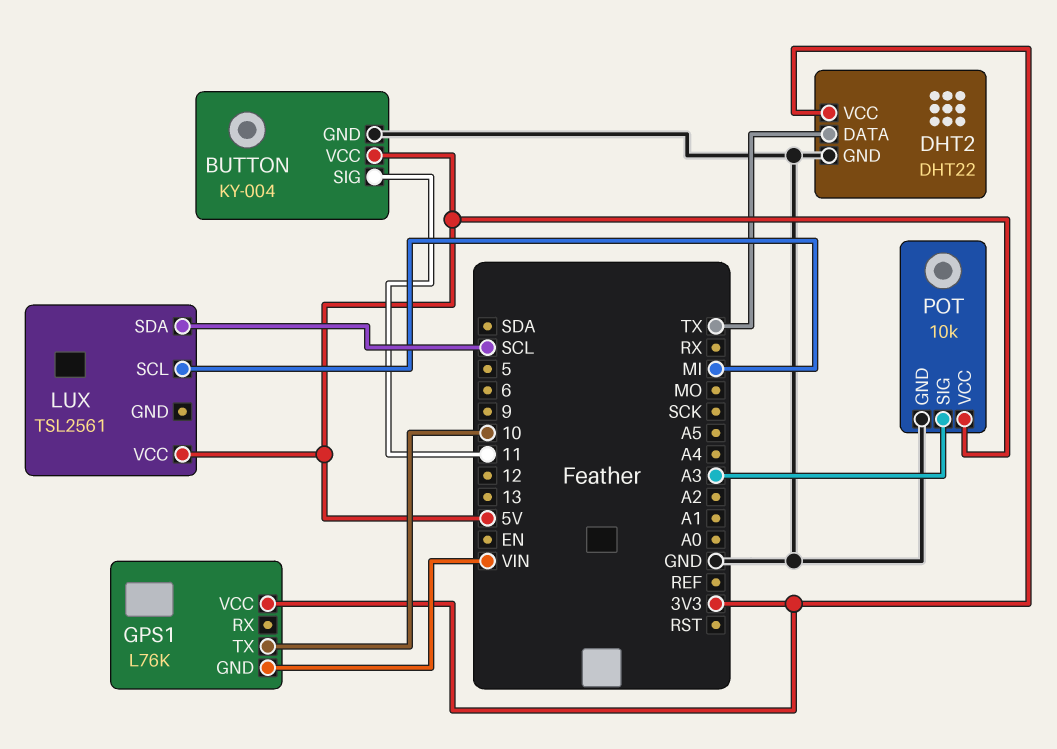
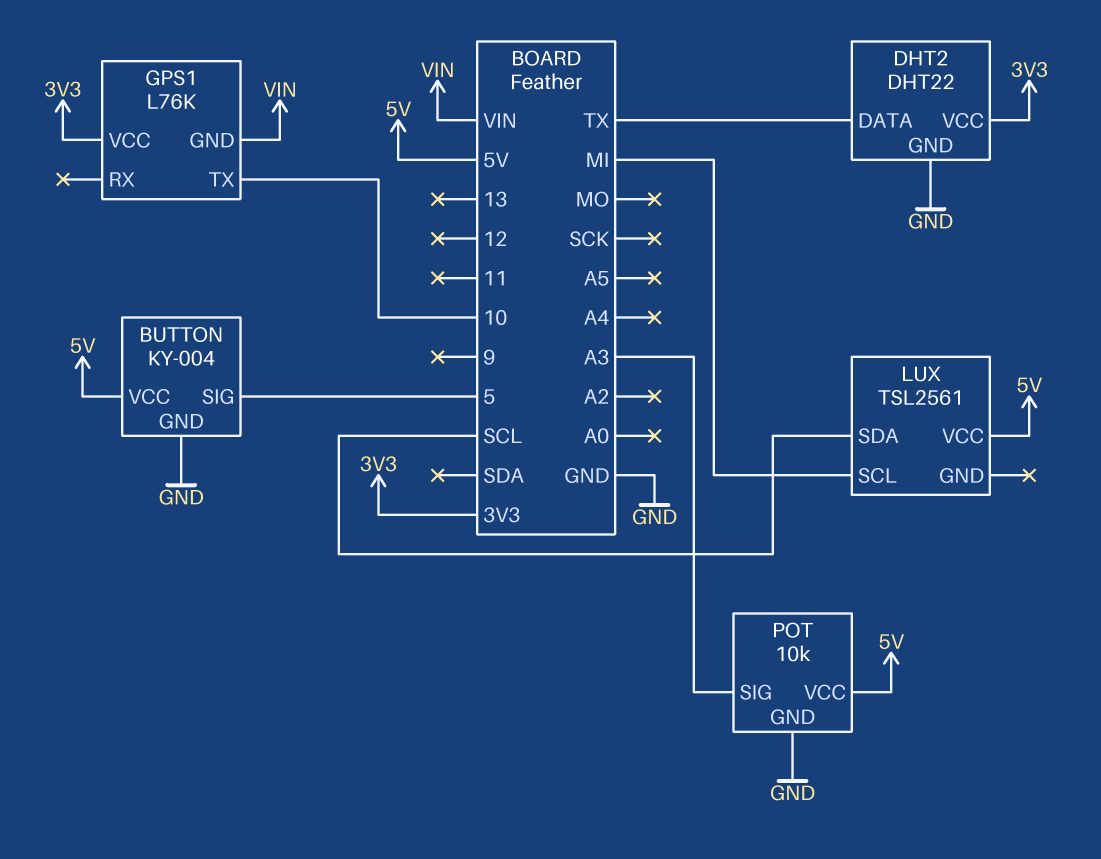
BUTTON pin SIG: 11 -> 5

